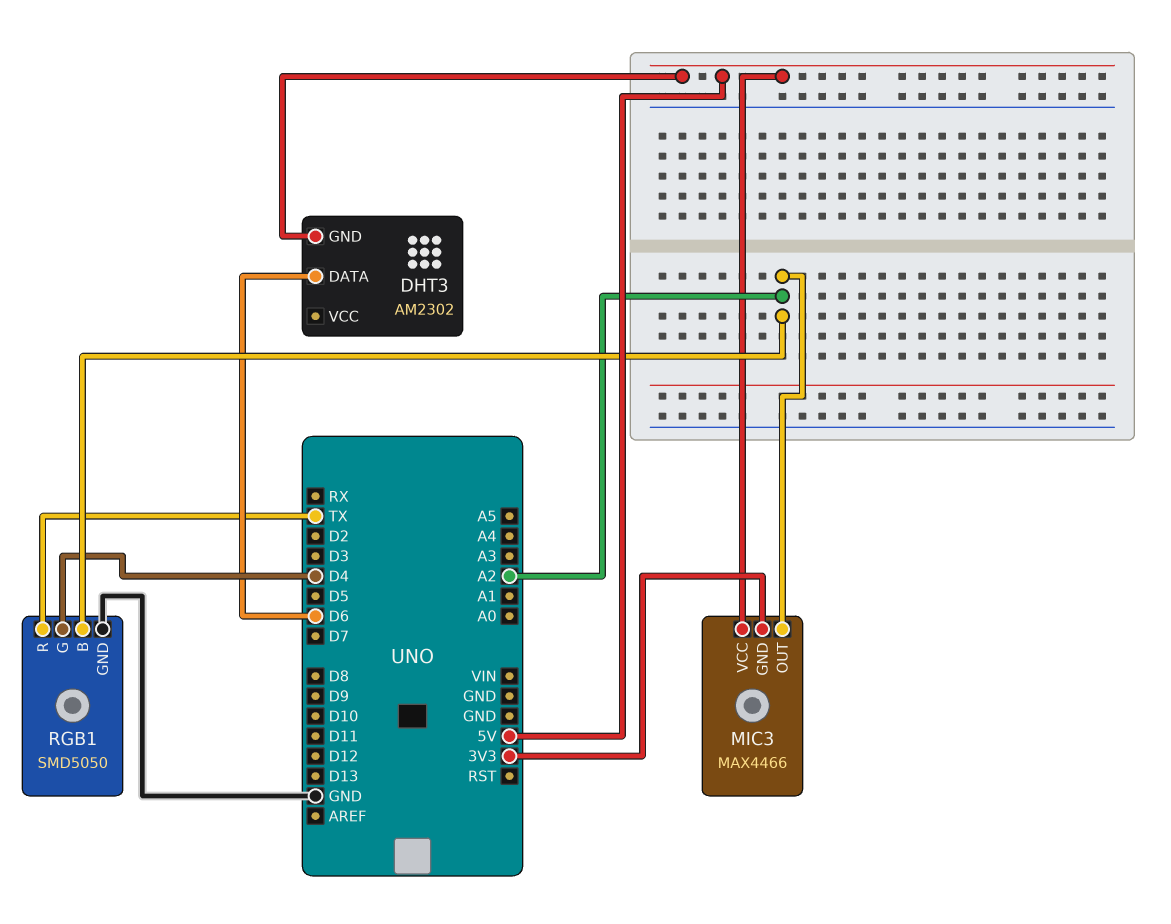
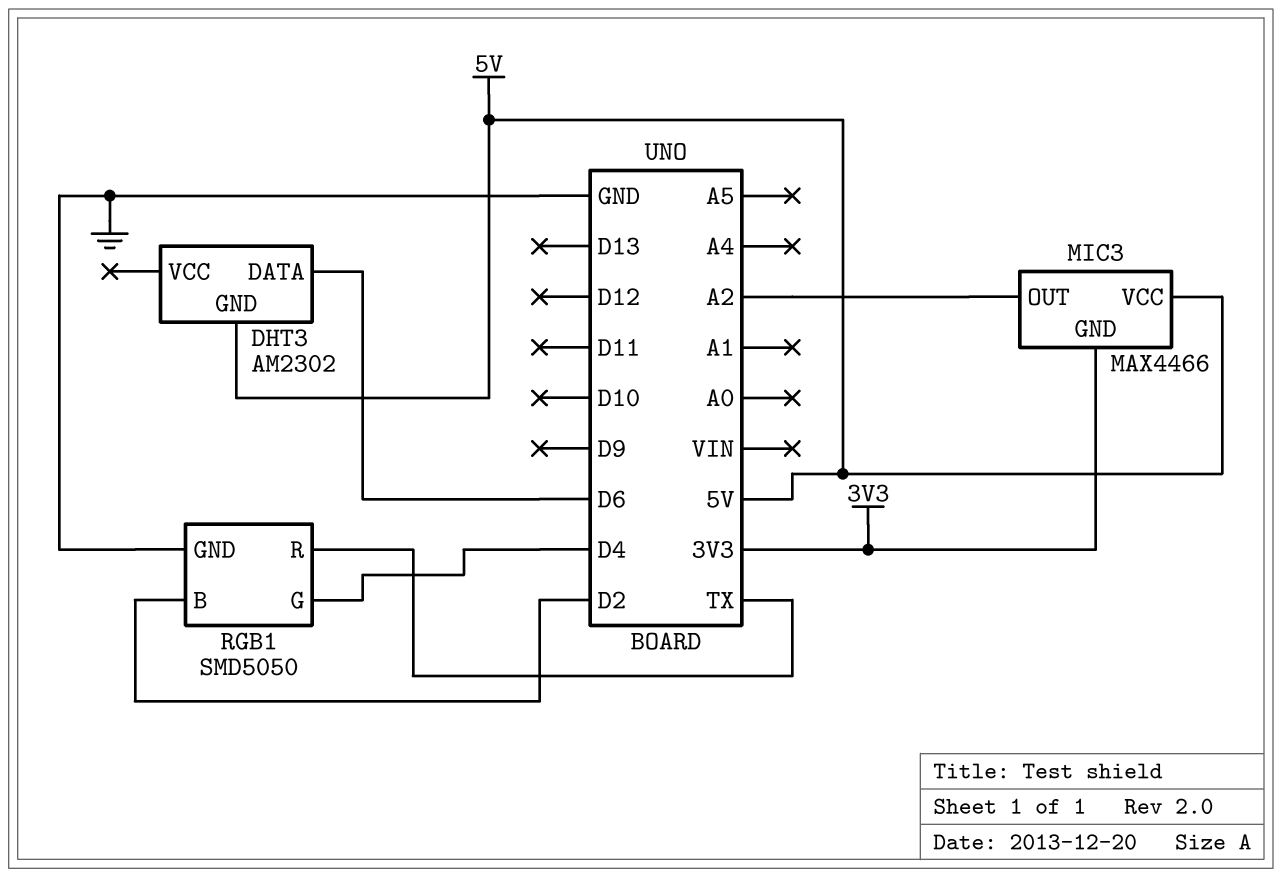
RGB1 pin B: A2 -> D2

